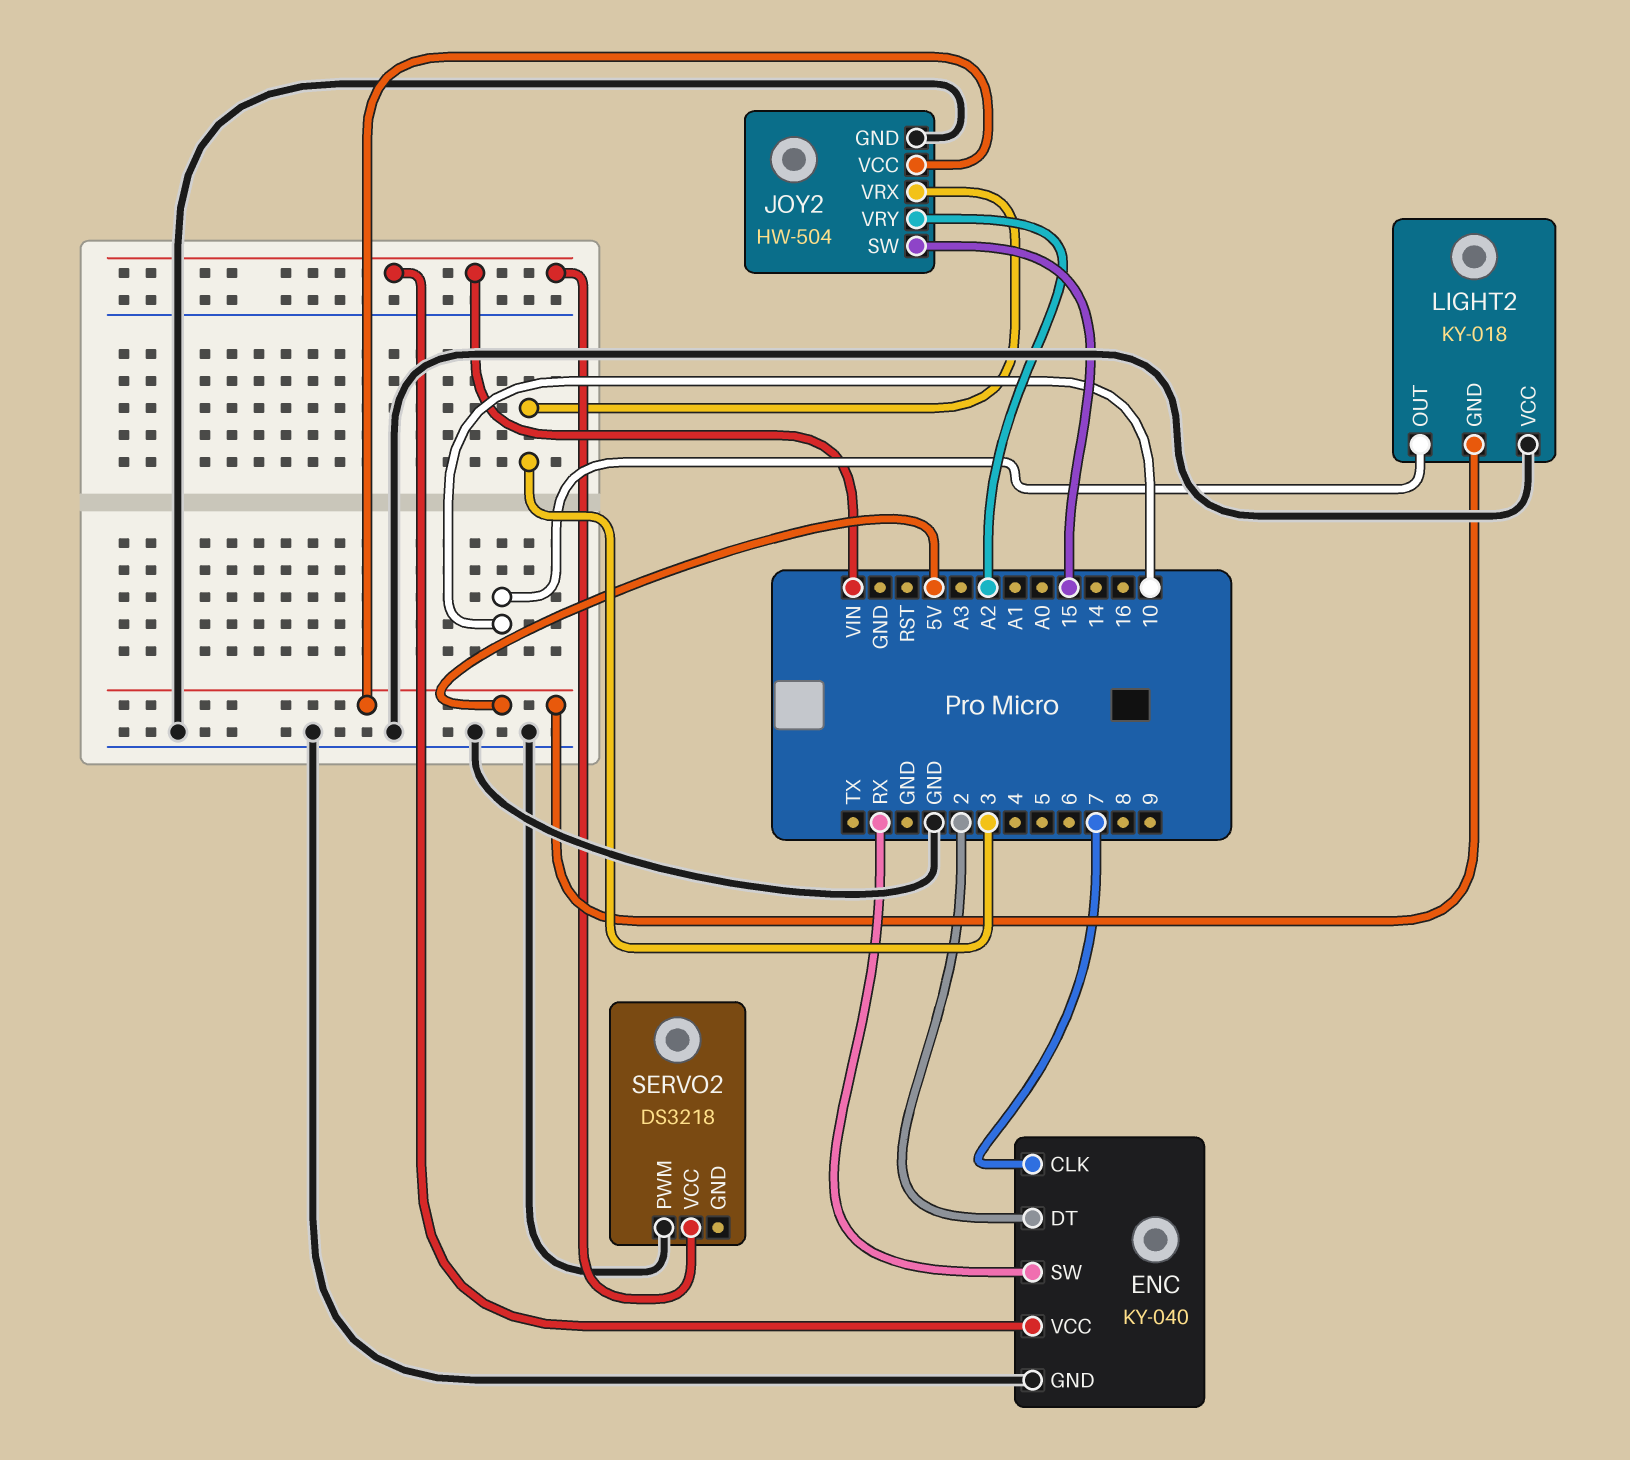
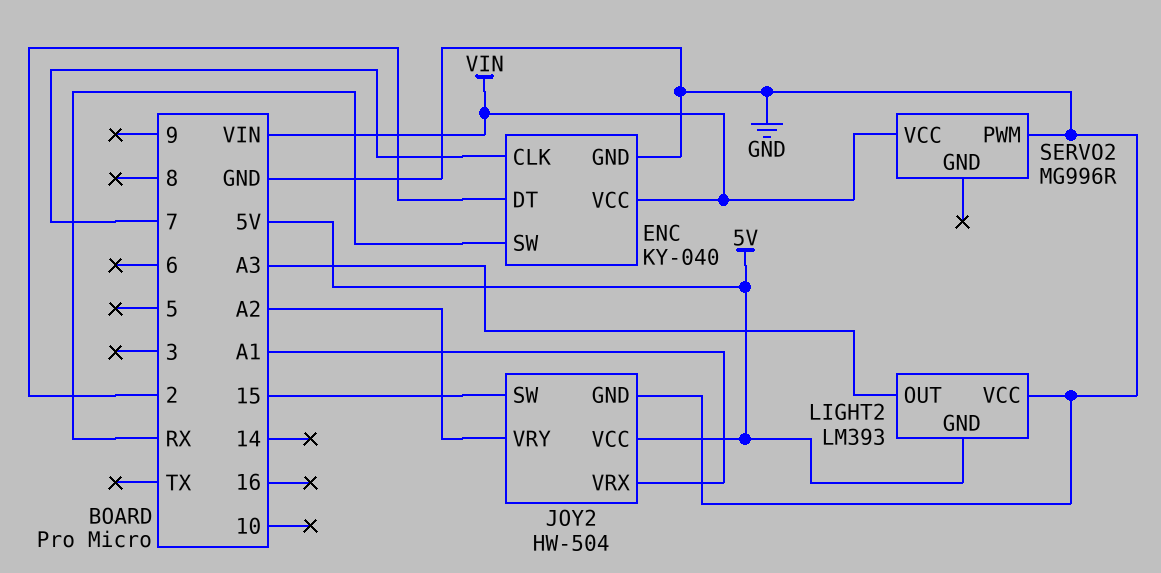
JOY2 pin VRX: 3 -> A1
LIGHT2: KY-018 -> LM393
LIGHT2 pin OUT: 10 -> A3
SERVO2: DS3218 -> MG996R

